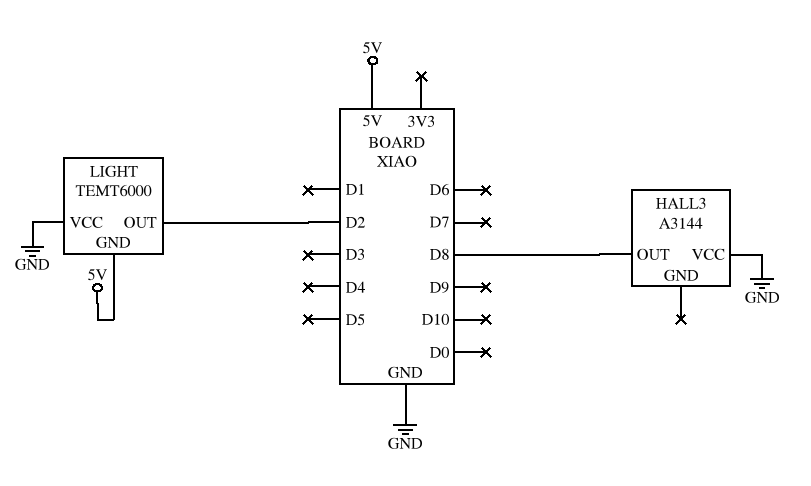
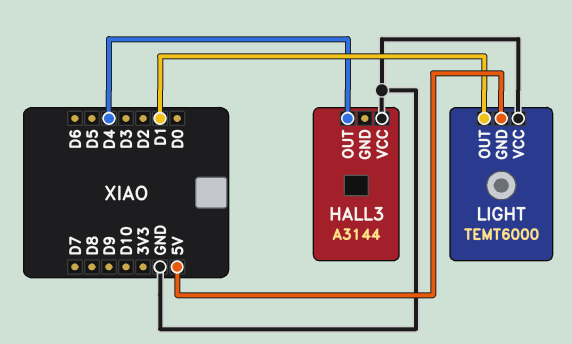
HALL3 pin OUT: D8 -> D4
LIGHT pin OUT: D2 -> D1

